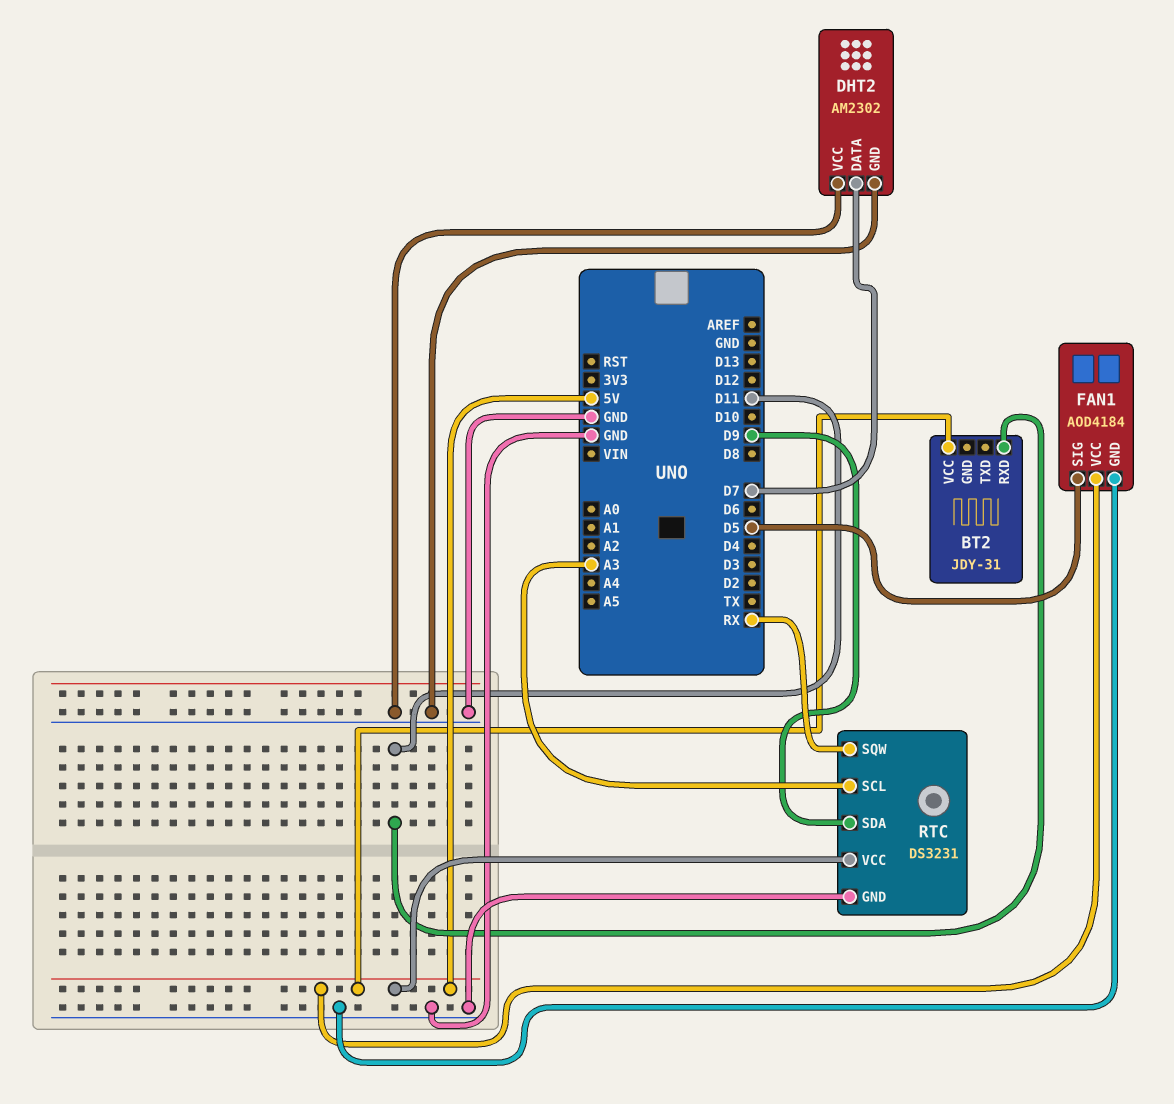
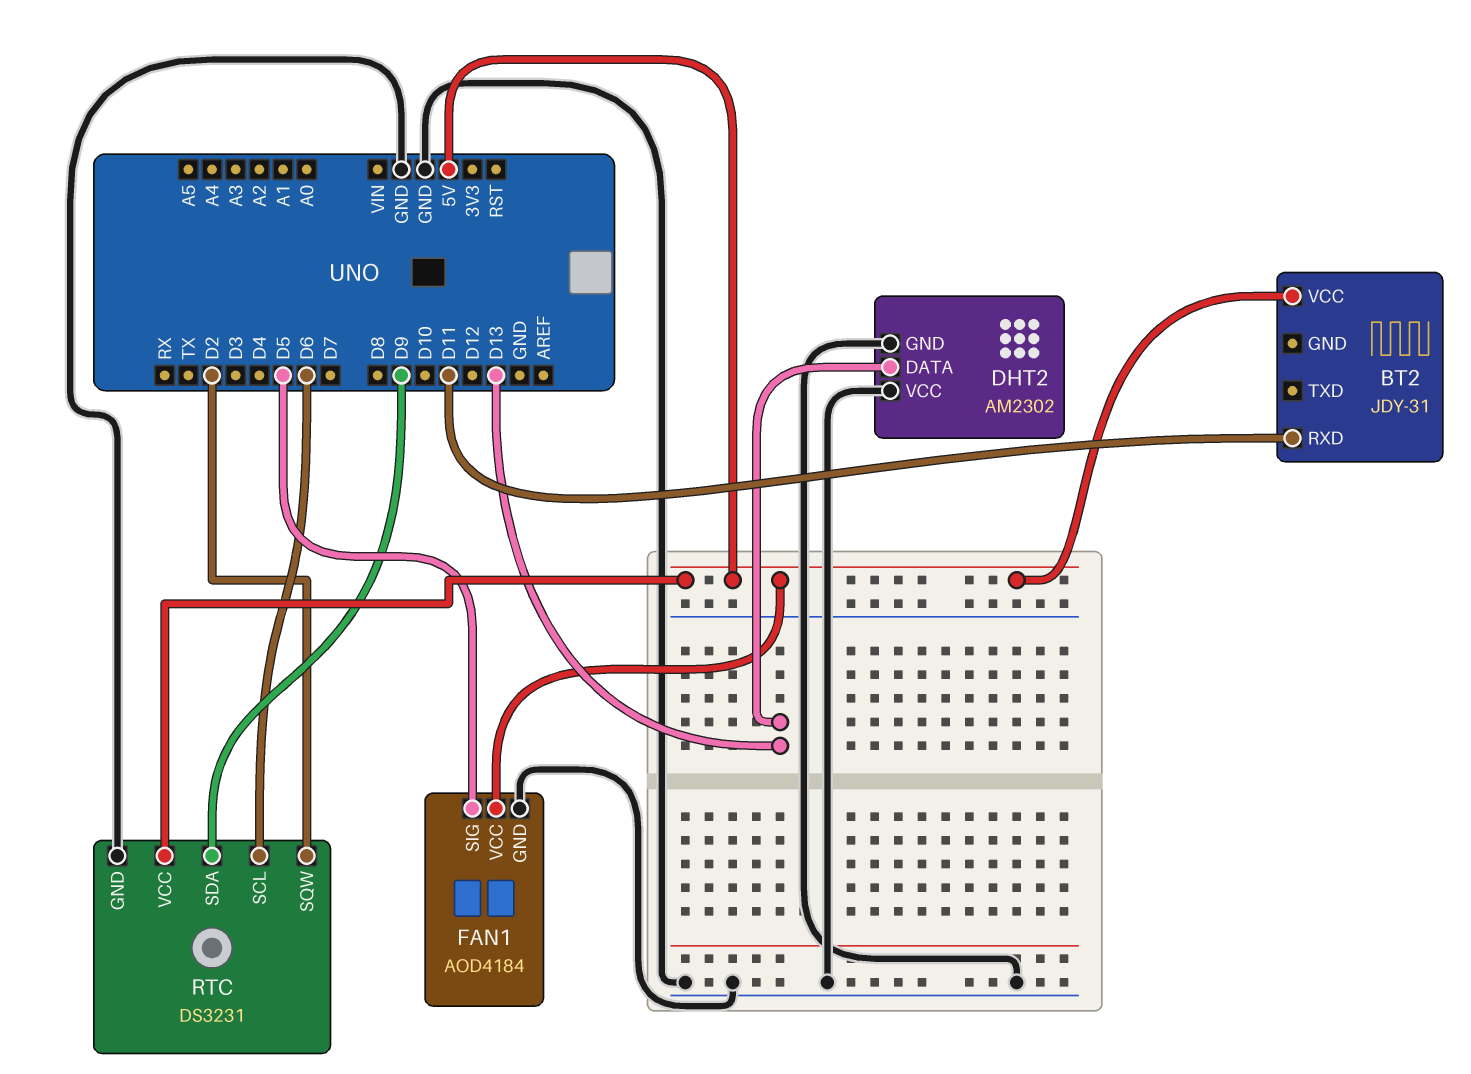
DHT2 pin DATA: D7 -> D13
RTC pin SCL: A3 -> D6
RTC pin SQW: RX -> D2

